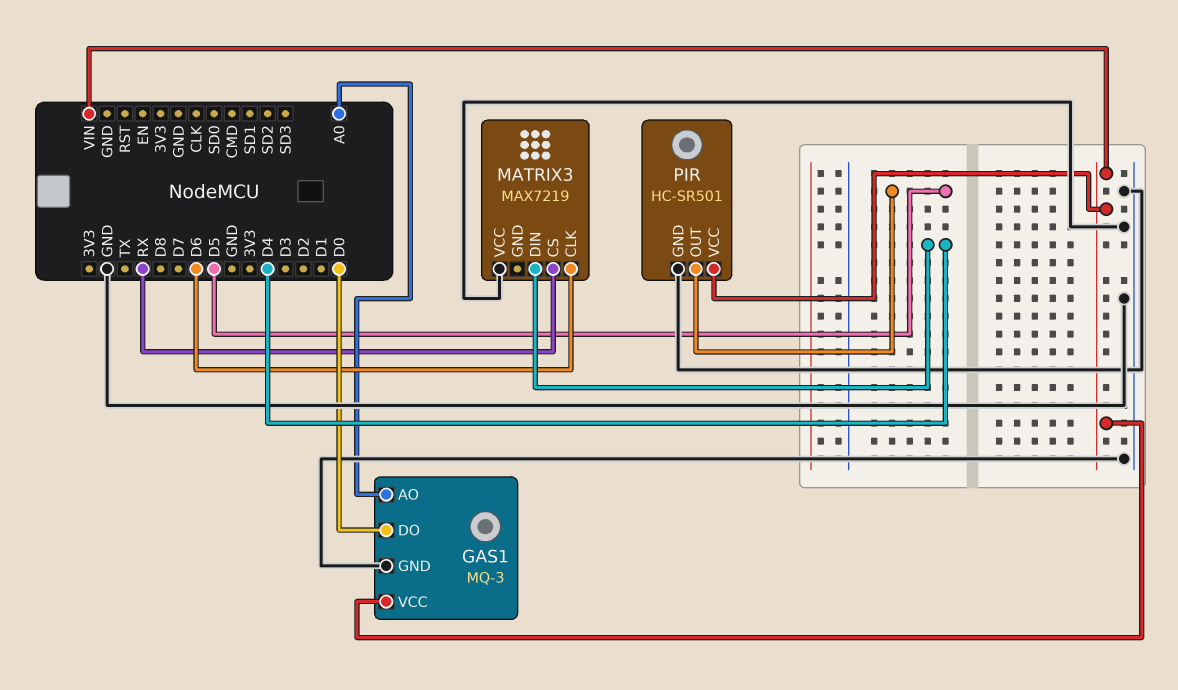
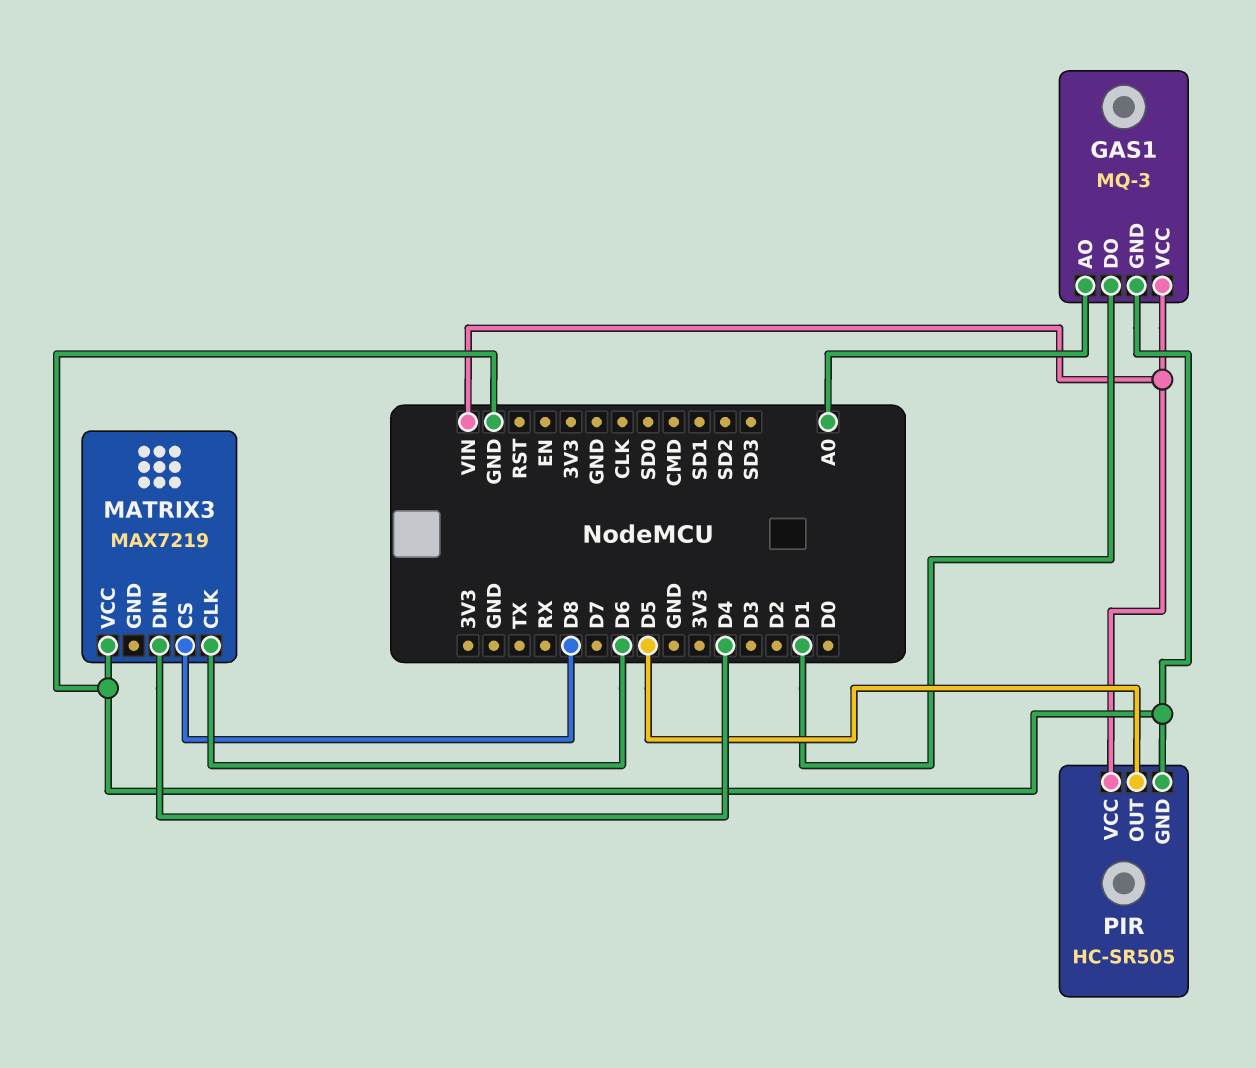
GAS1 pin DO: D0 -> D1
MATRIX3 pin CS: RX -> D8
PIR: HC-SR501 -> HC-SR505

